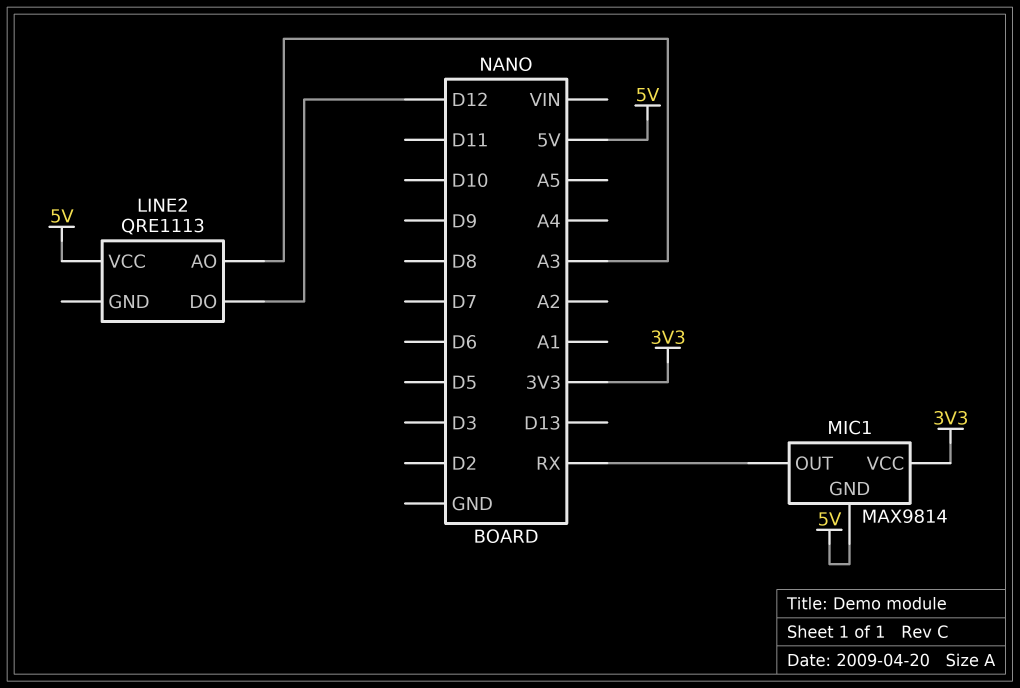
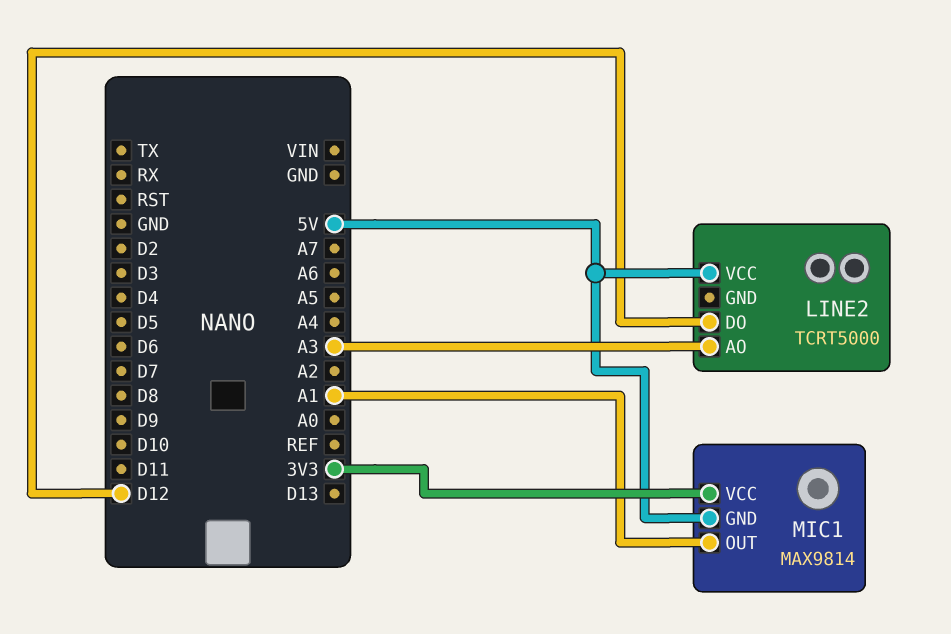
LINE2: QRE1113 -> TCRT5000
MIC1 pin OUT: RX -> A1

